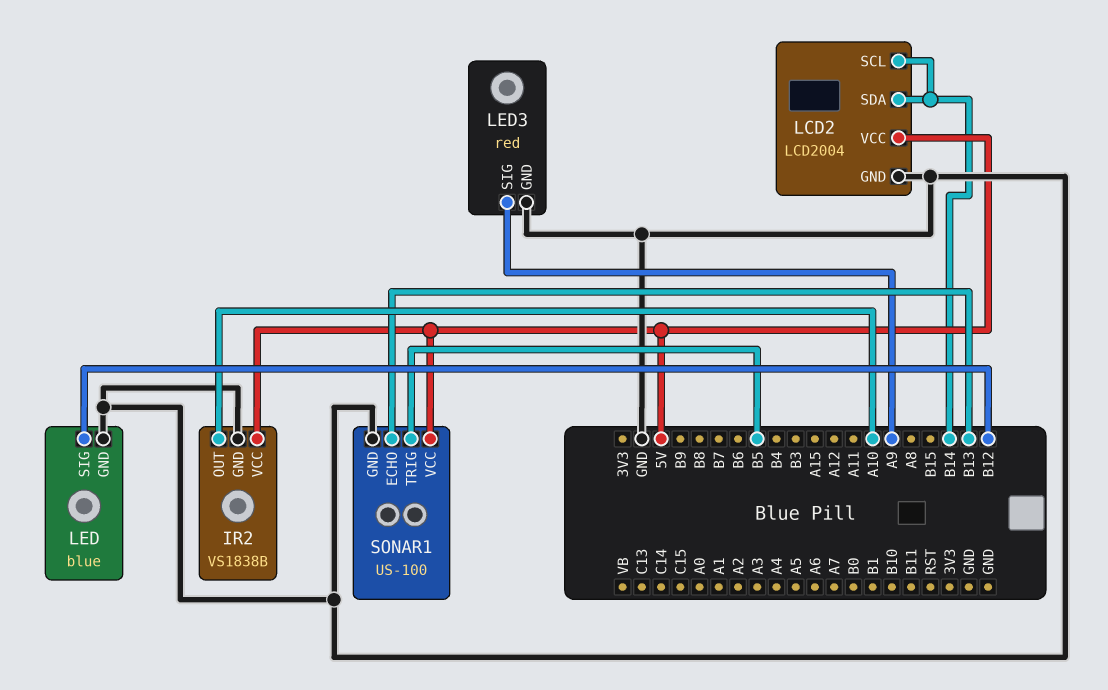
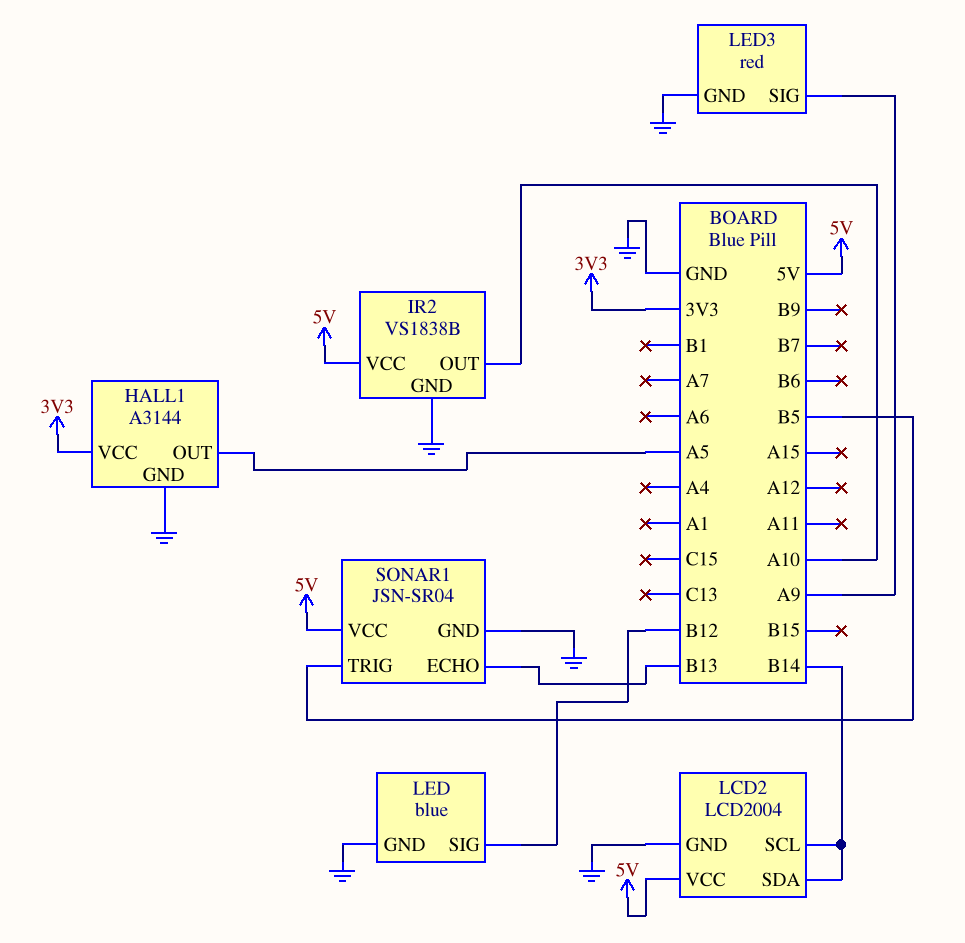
HALL1: none -> A3144
HALL1 pin GND: none -> GND
HALL1 pin OUT: none -> A5
HALL1 pin VCC: none -> 3V3
SONAR1: US-100 -> JSN-SR04

